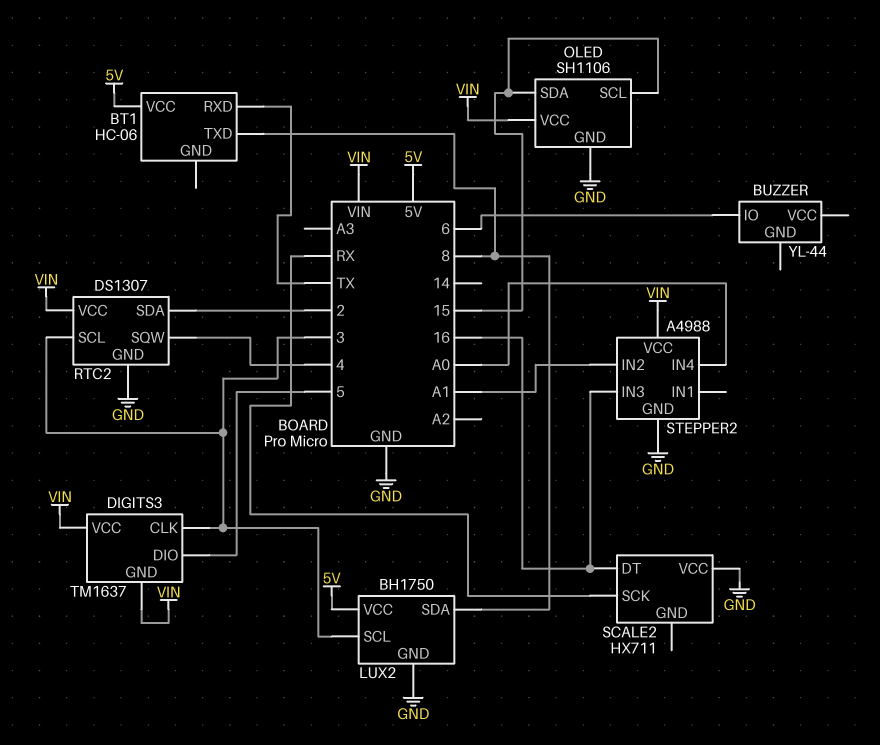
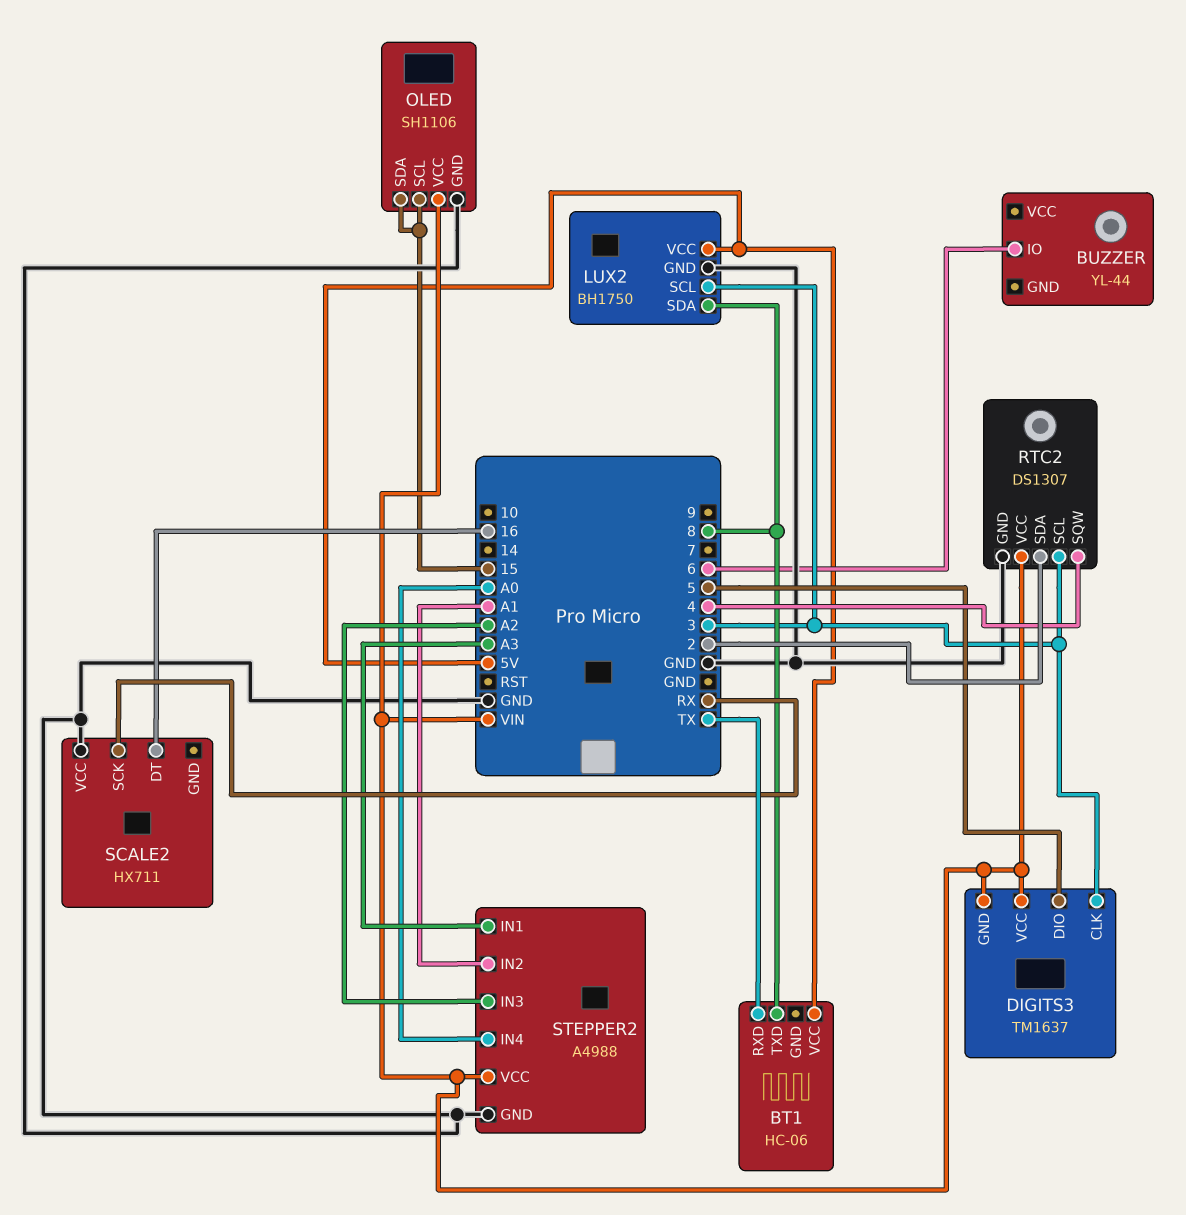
STEPPER2 pin IN1: none -> A3
STEPPER2 pin IN3: 16 -> A2

